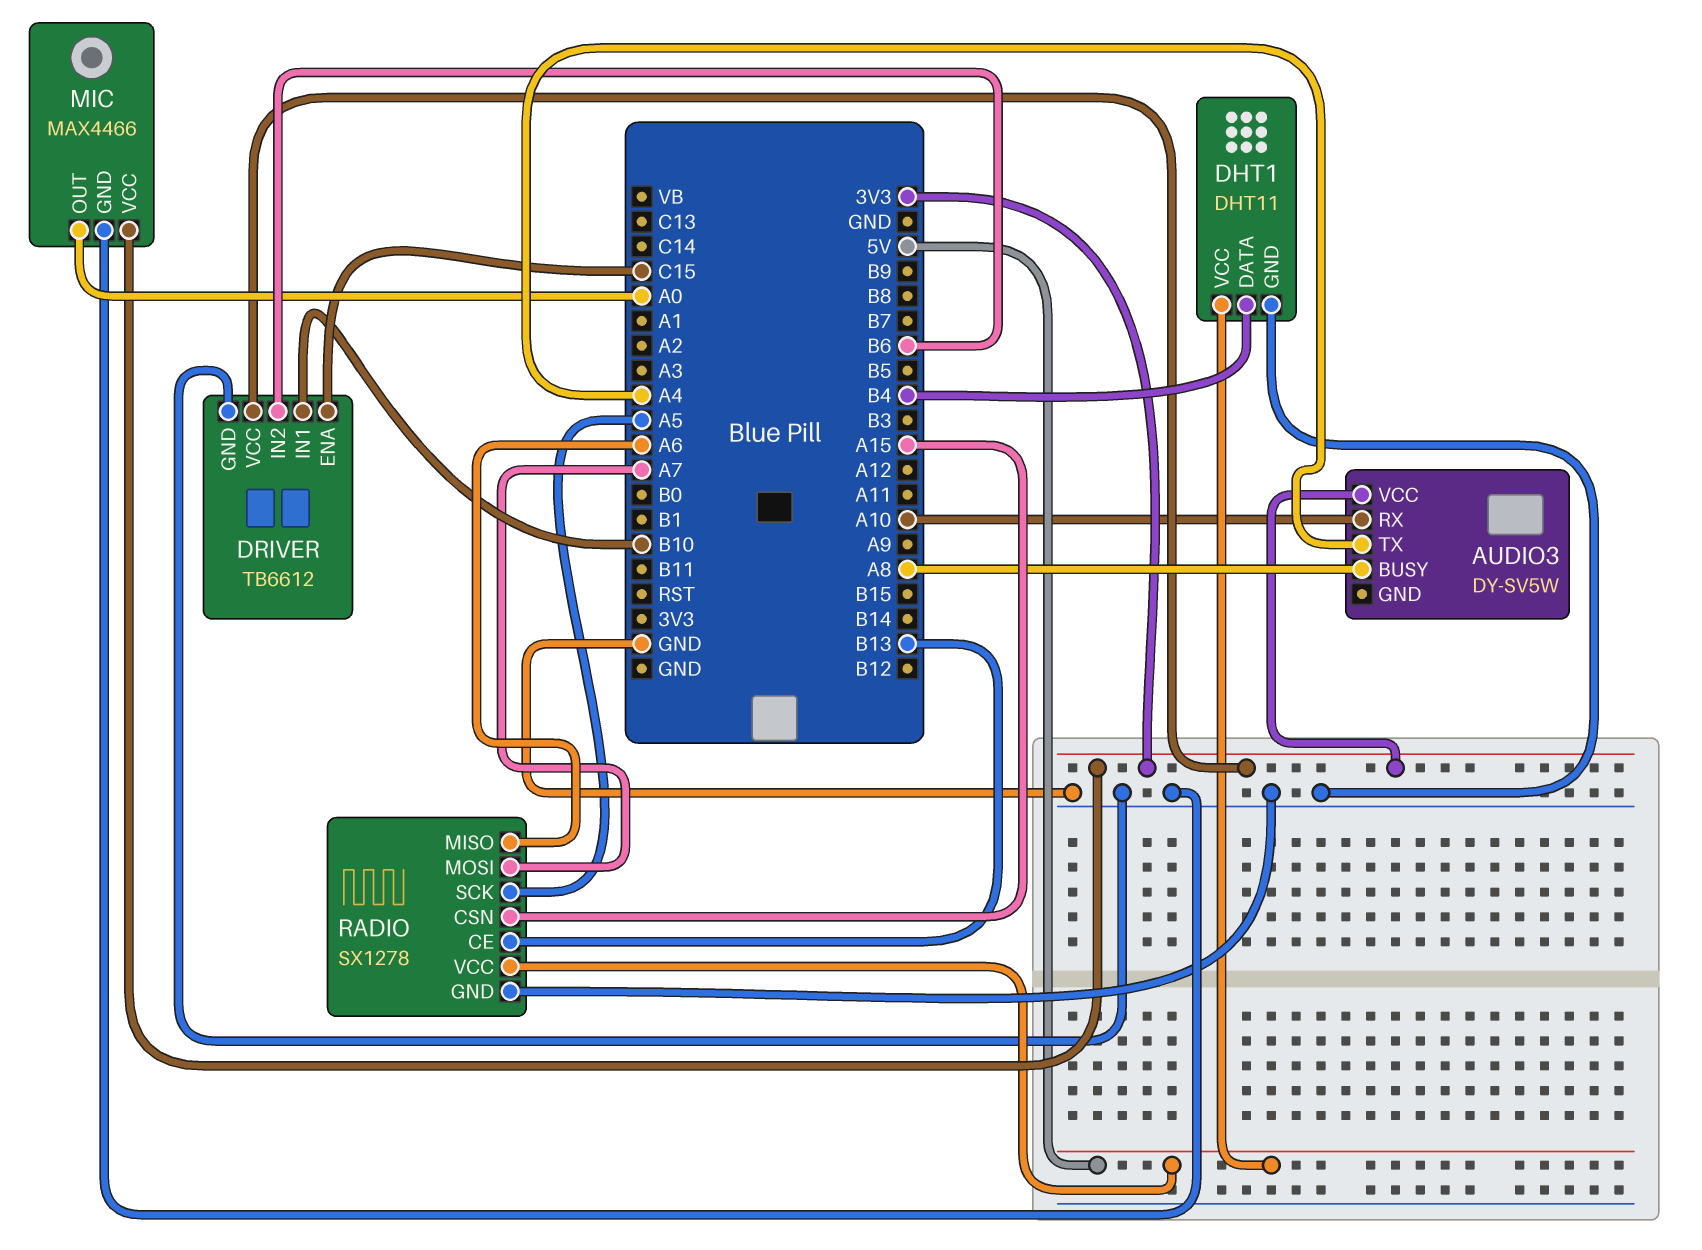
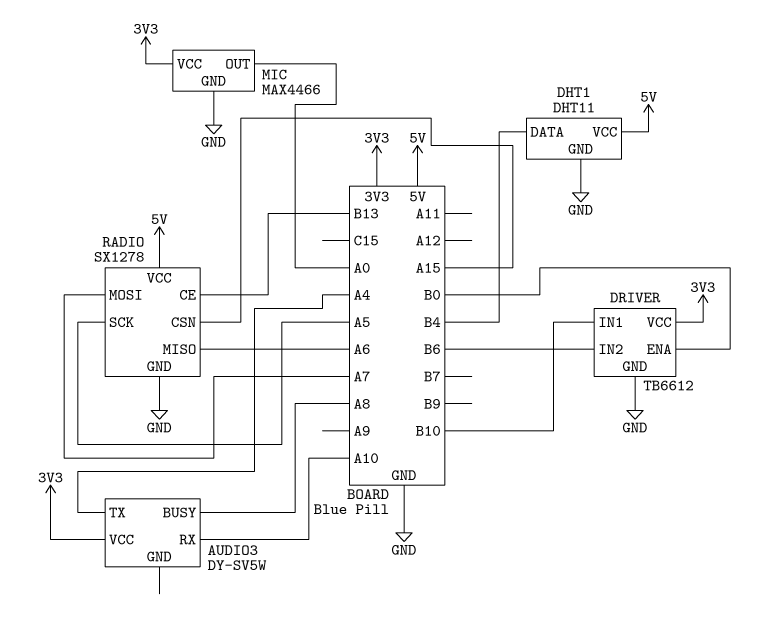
DRIVER pin ENA: C15 -> B0

